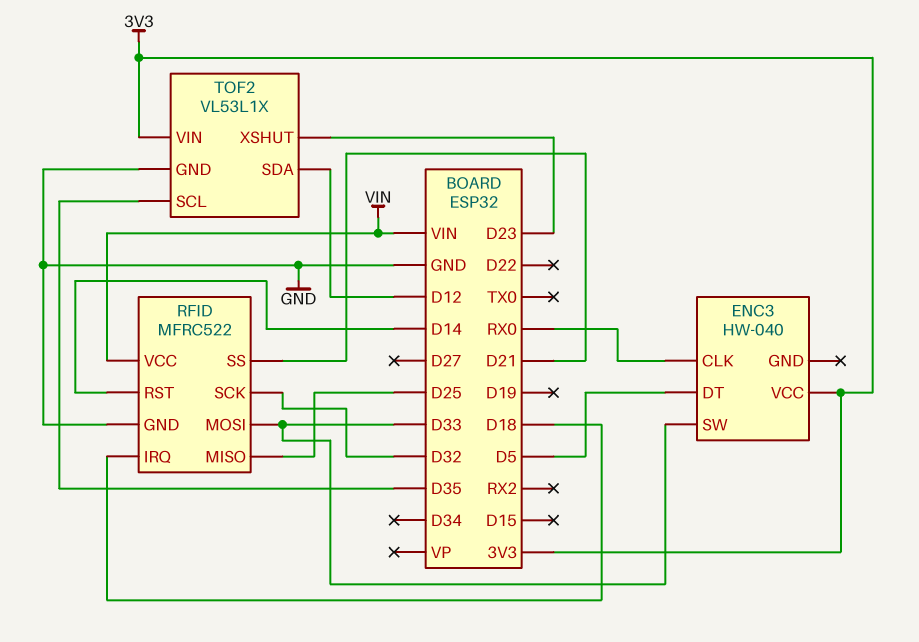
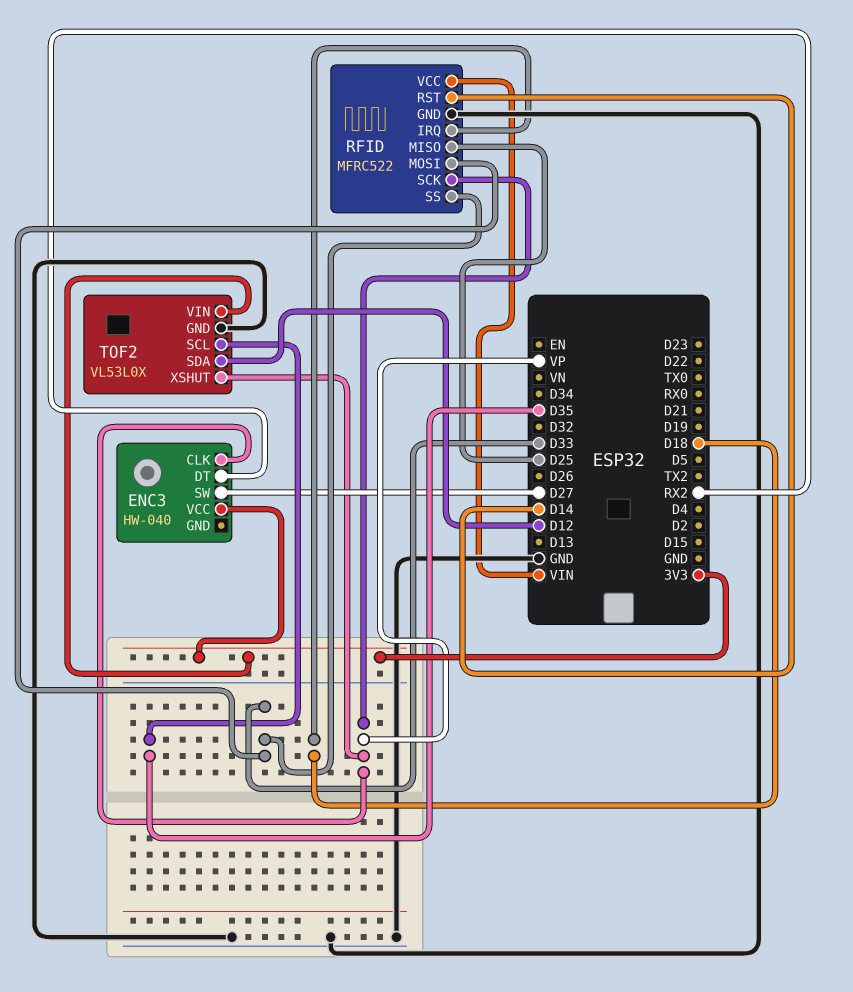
ENC3 pin CLK: RX0 -> VP
ENC3 pin DT: D5 -> RX2
ENC3 pin SW: D33 -> D27
RFID pin SCK: D32 -> VP
RFID pin SS: D21 -> D33
TOF2: VL53L1X -> VL53L0X
TOF2 pin XSHUT: D23 -> VP

